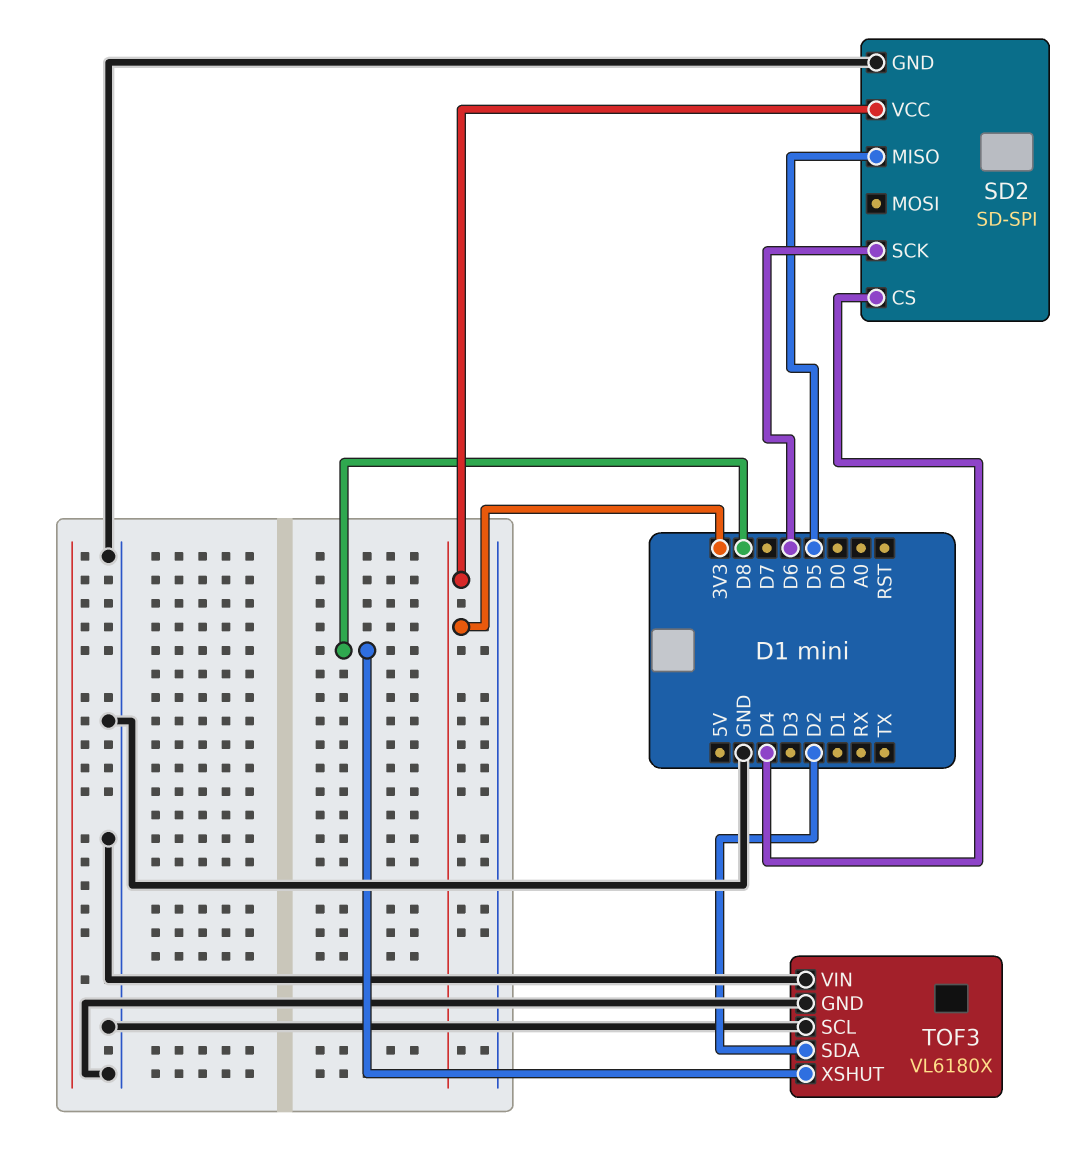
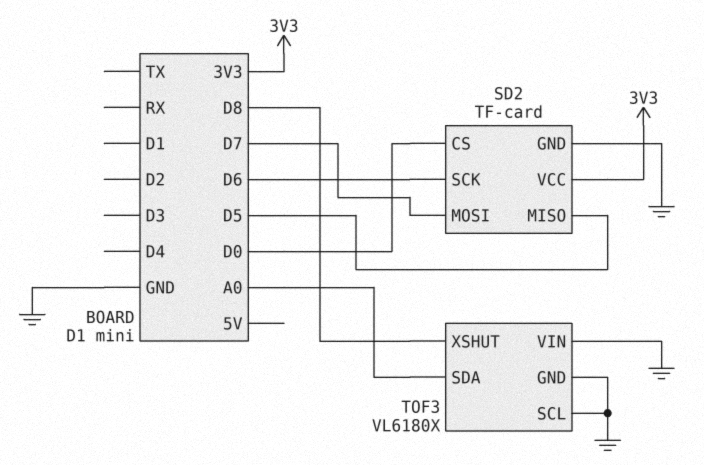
SD2: SD-SPI -> TF-card
SD2 pin CS: D4 -> D0
SD2 pin MOSI: none -> D7
TOF3 pin SDA: D2 -> A0

